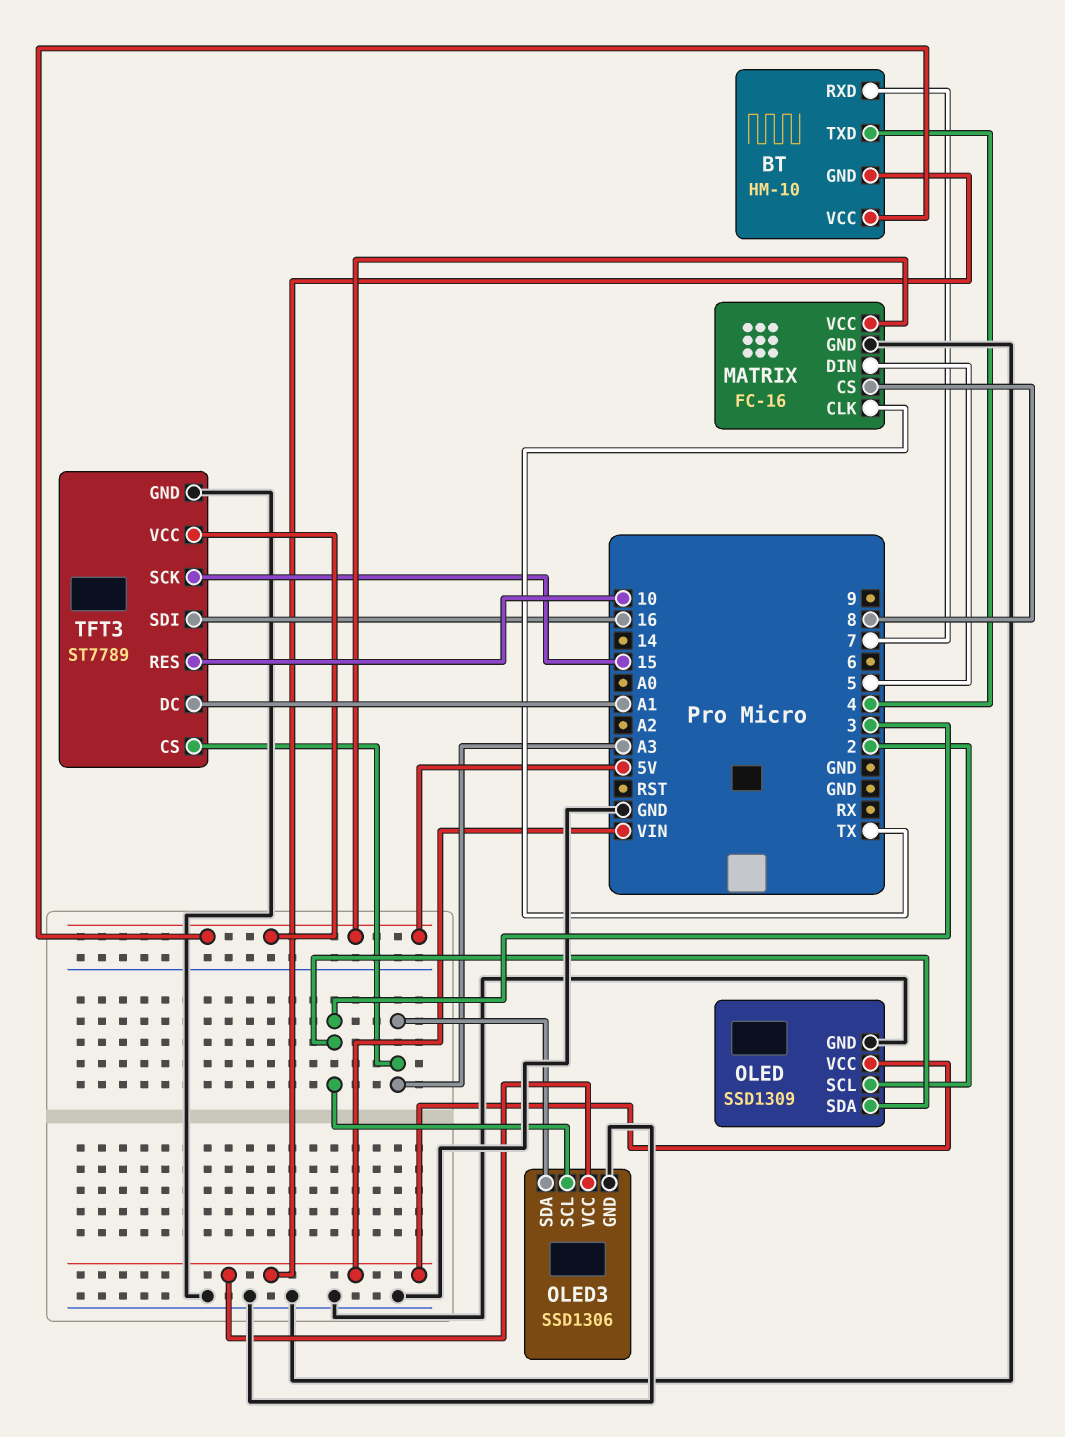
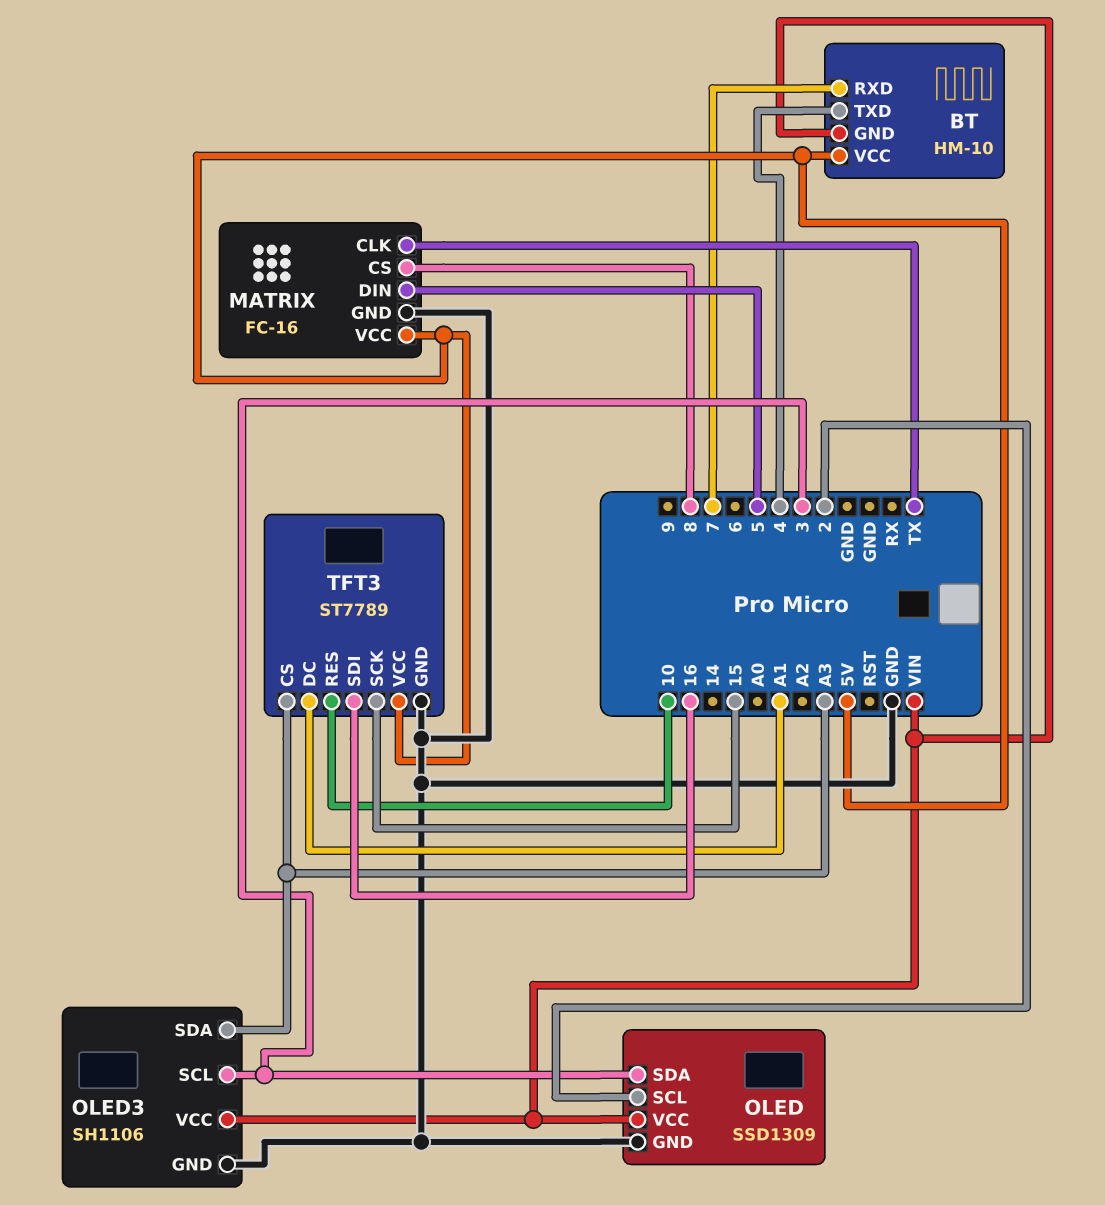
OLED3: SSD1306 -> SH1106

